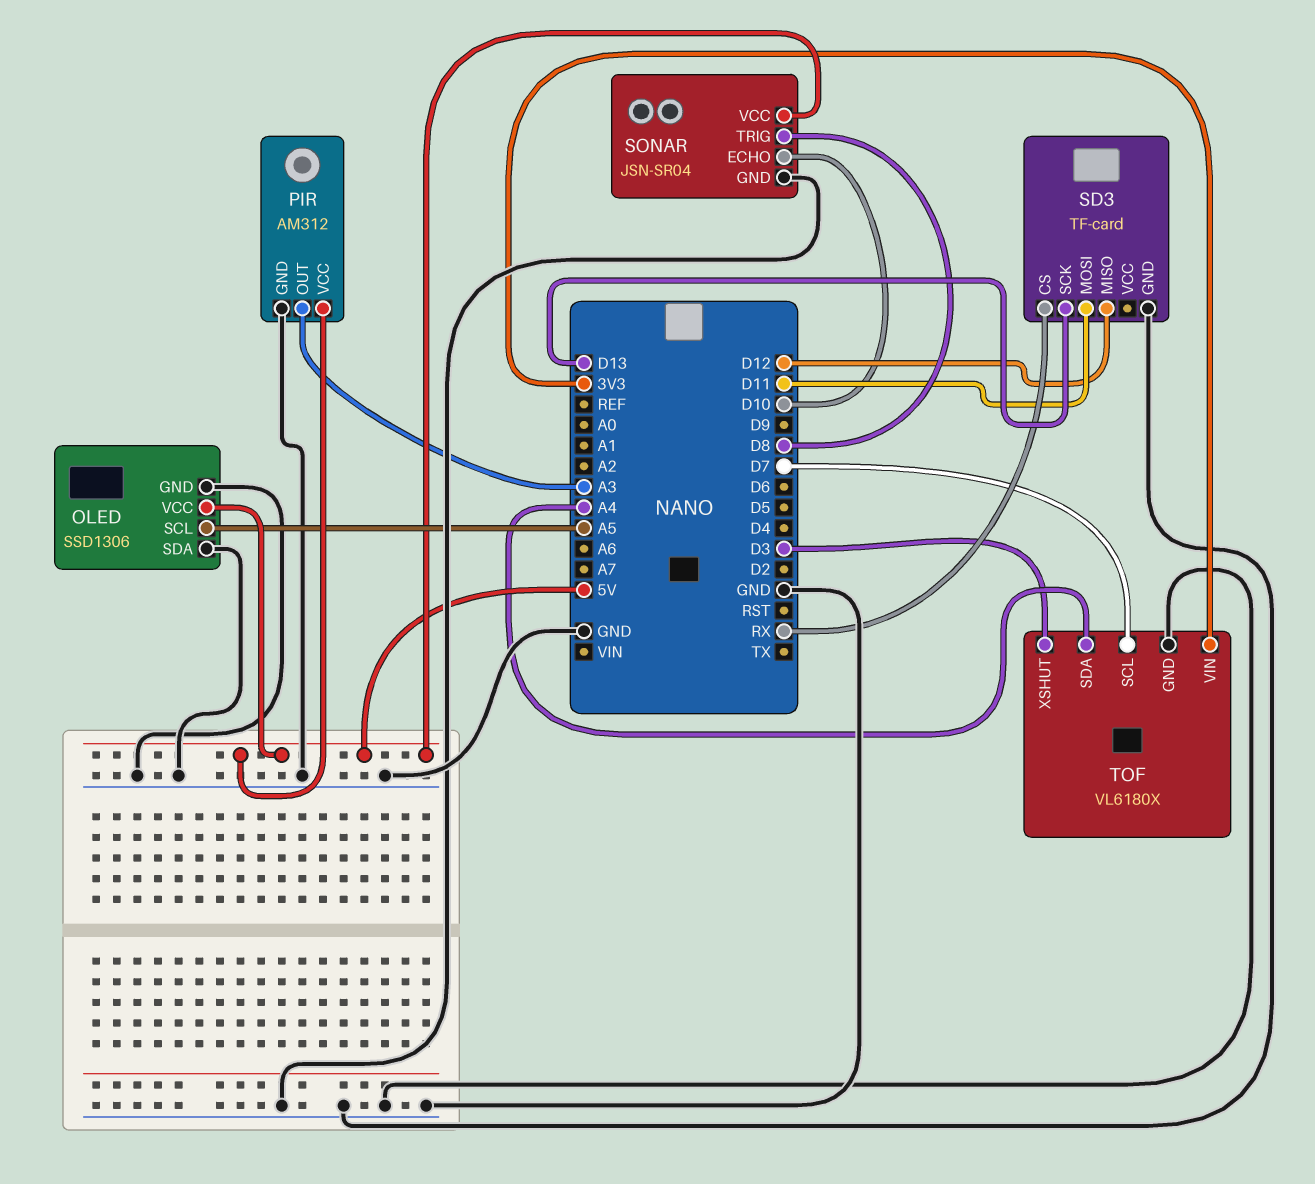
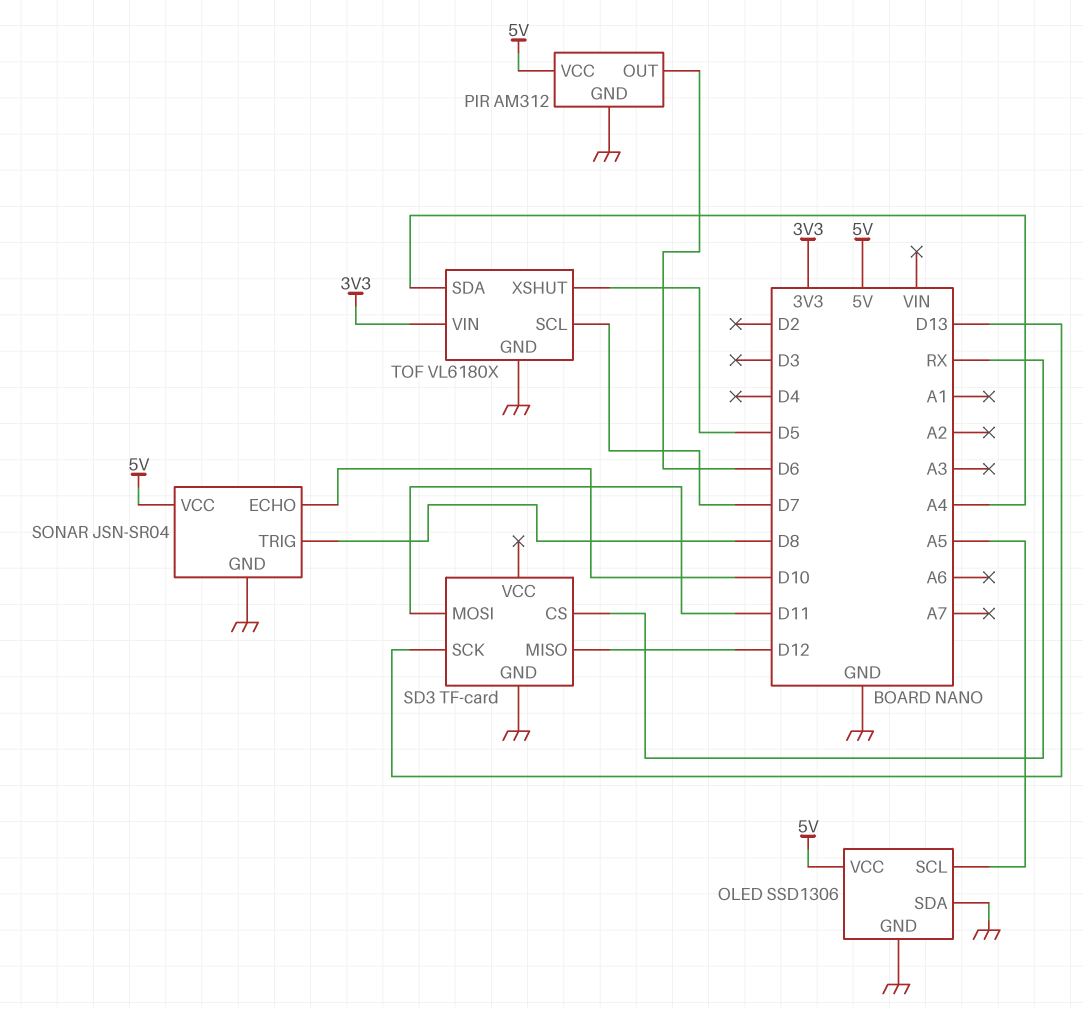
PIR pin OUT: A3 -> D6
TOF pin XSHUT: D3 -> D5

